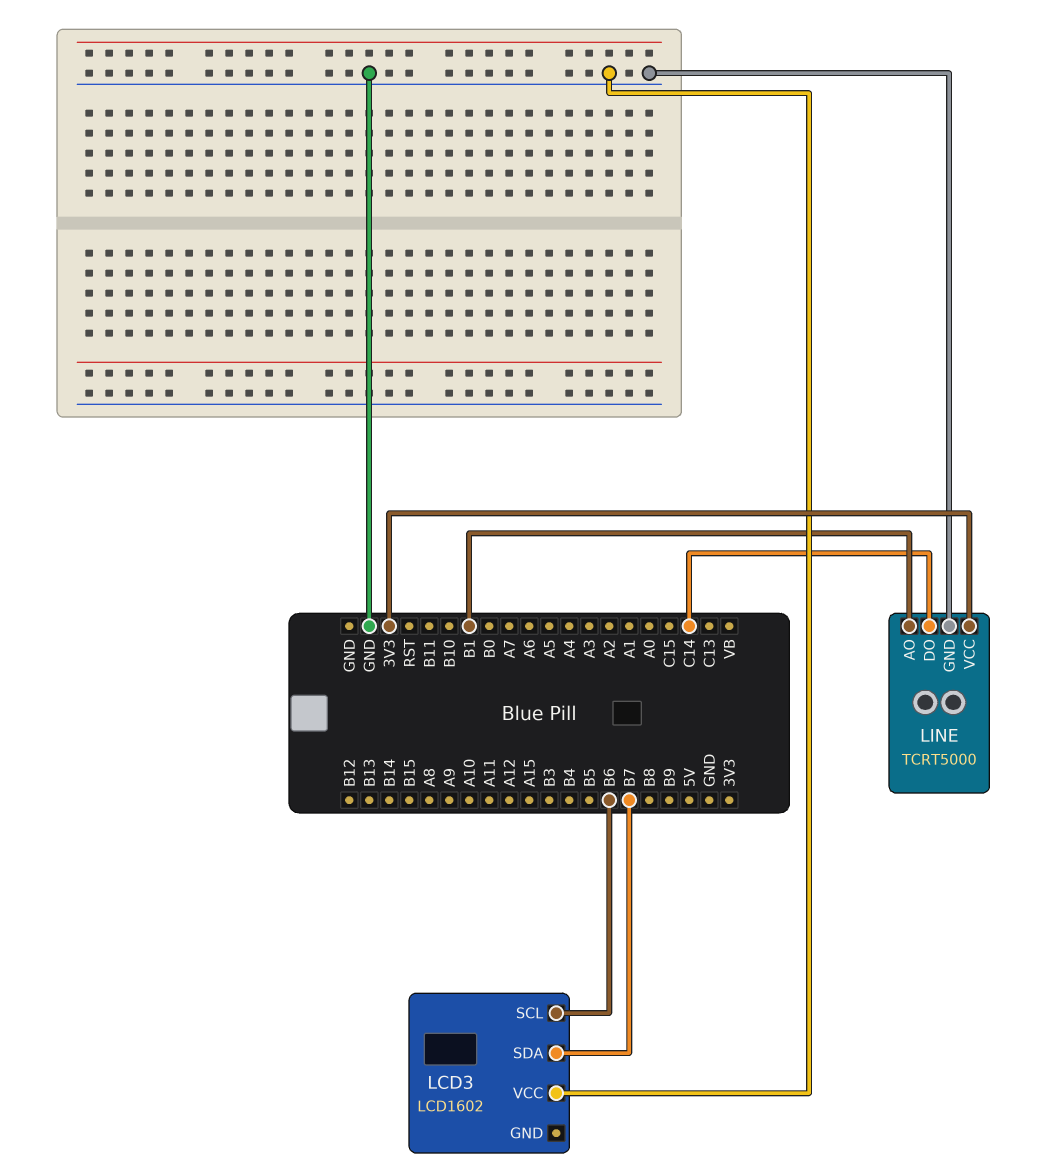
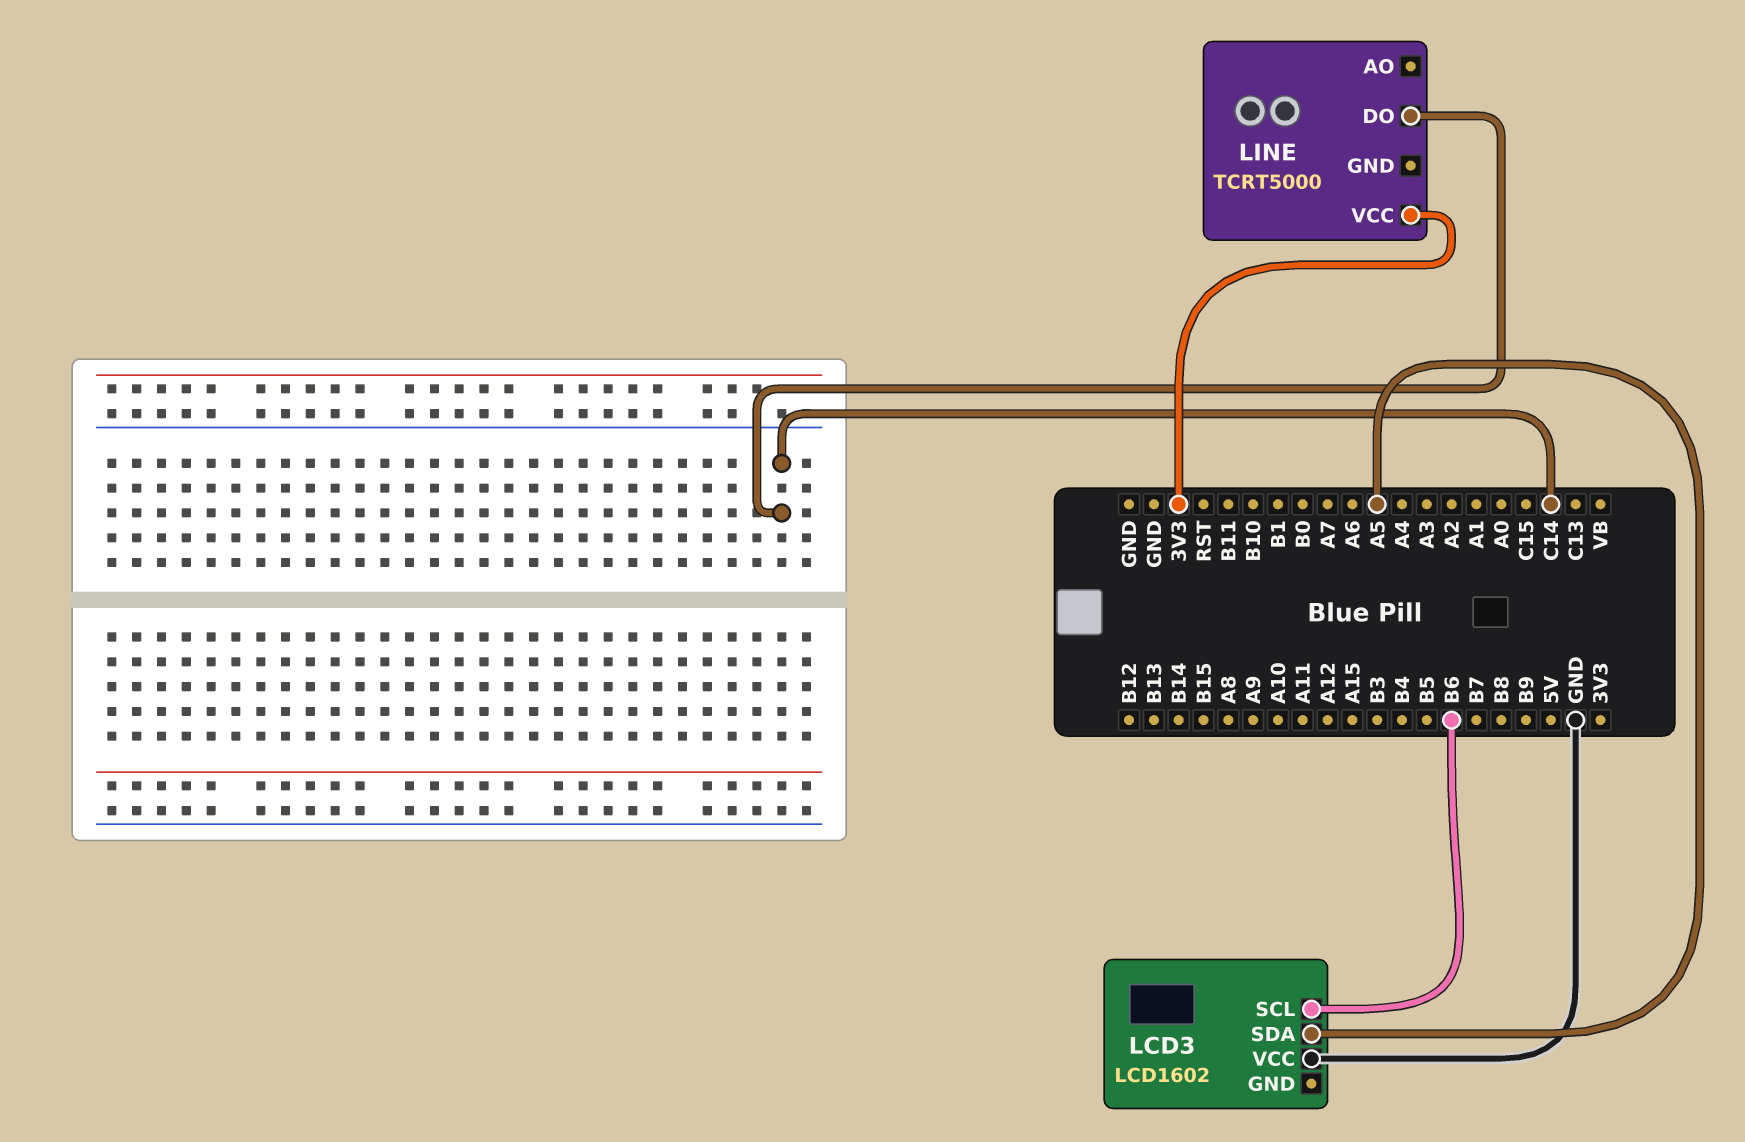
LCD3 pin SDA: B7 -> A5
LINE pin AO: B1 -> none
LINE pin GND: GND -> none

